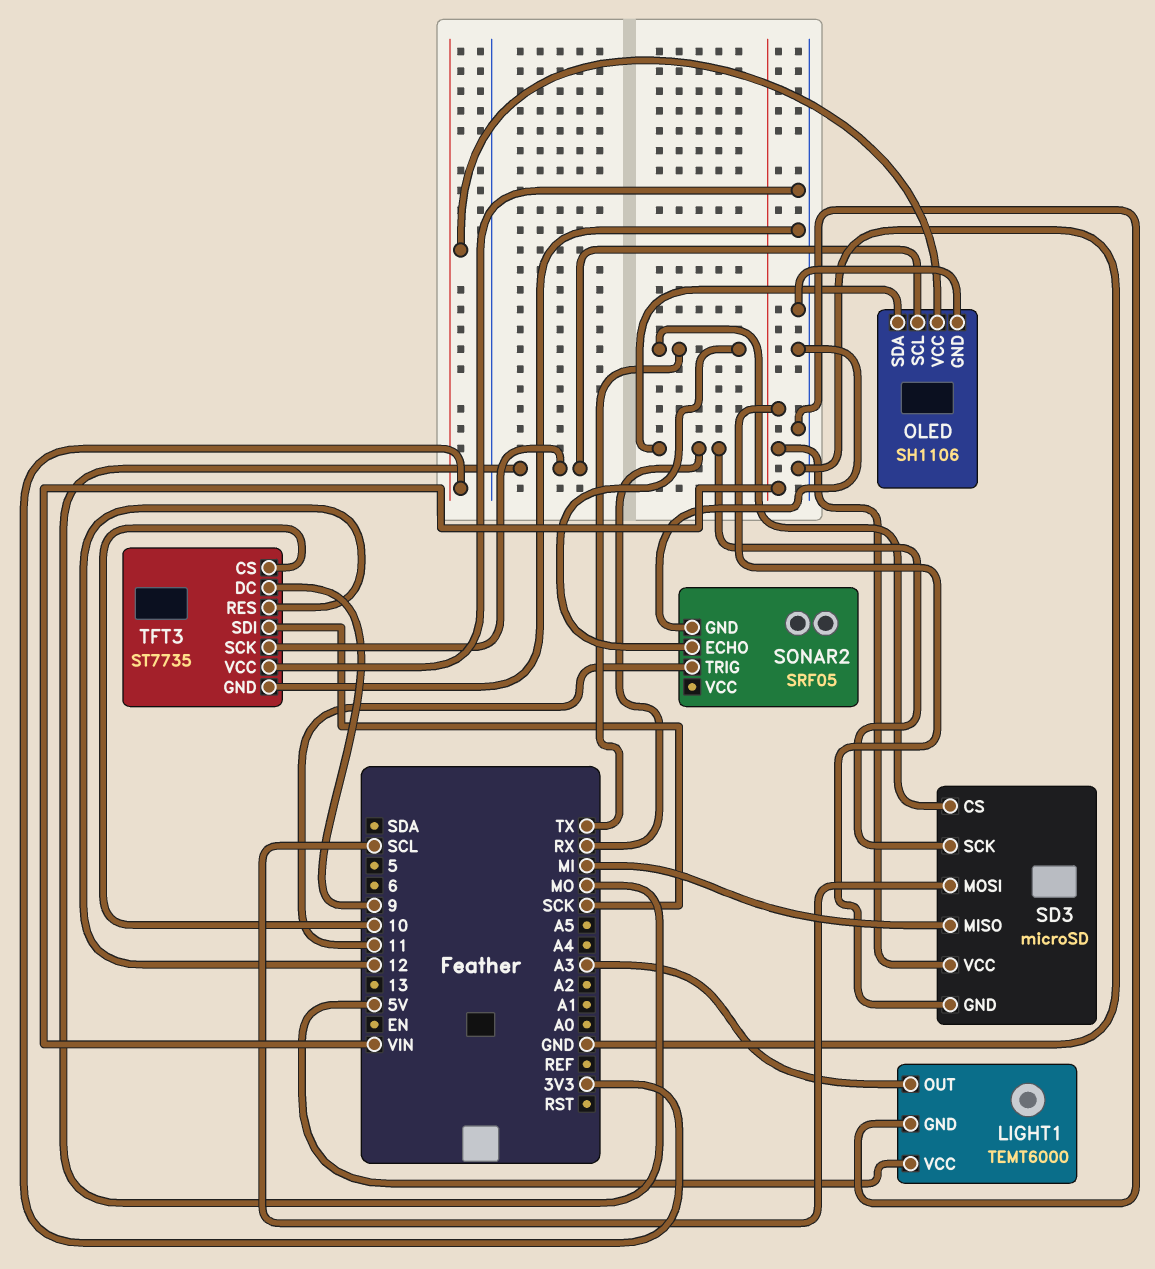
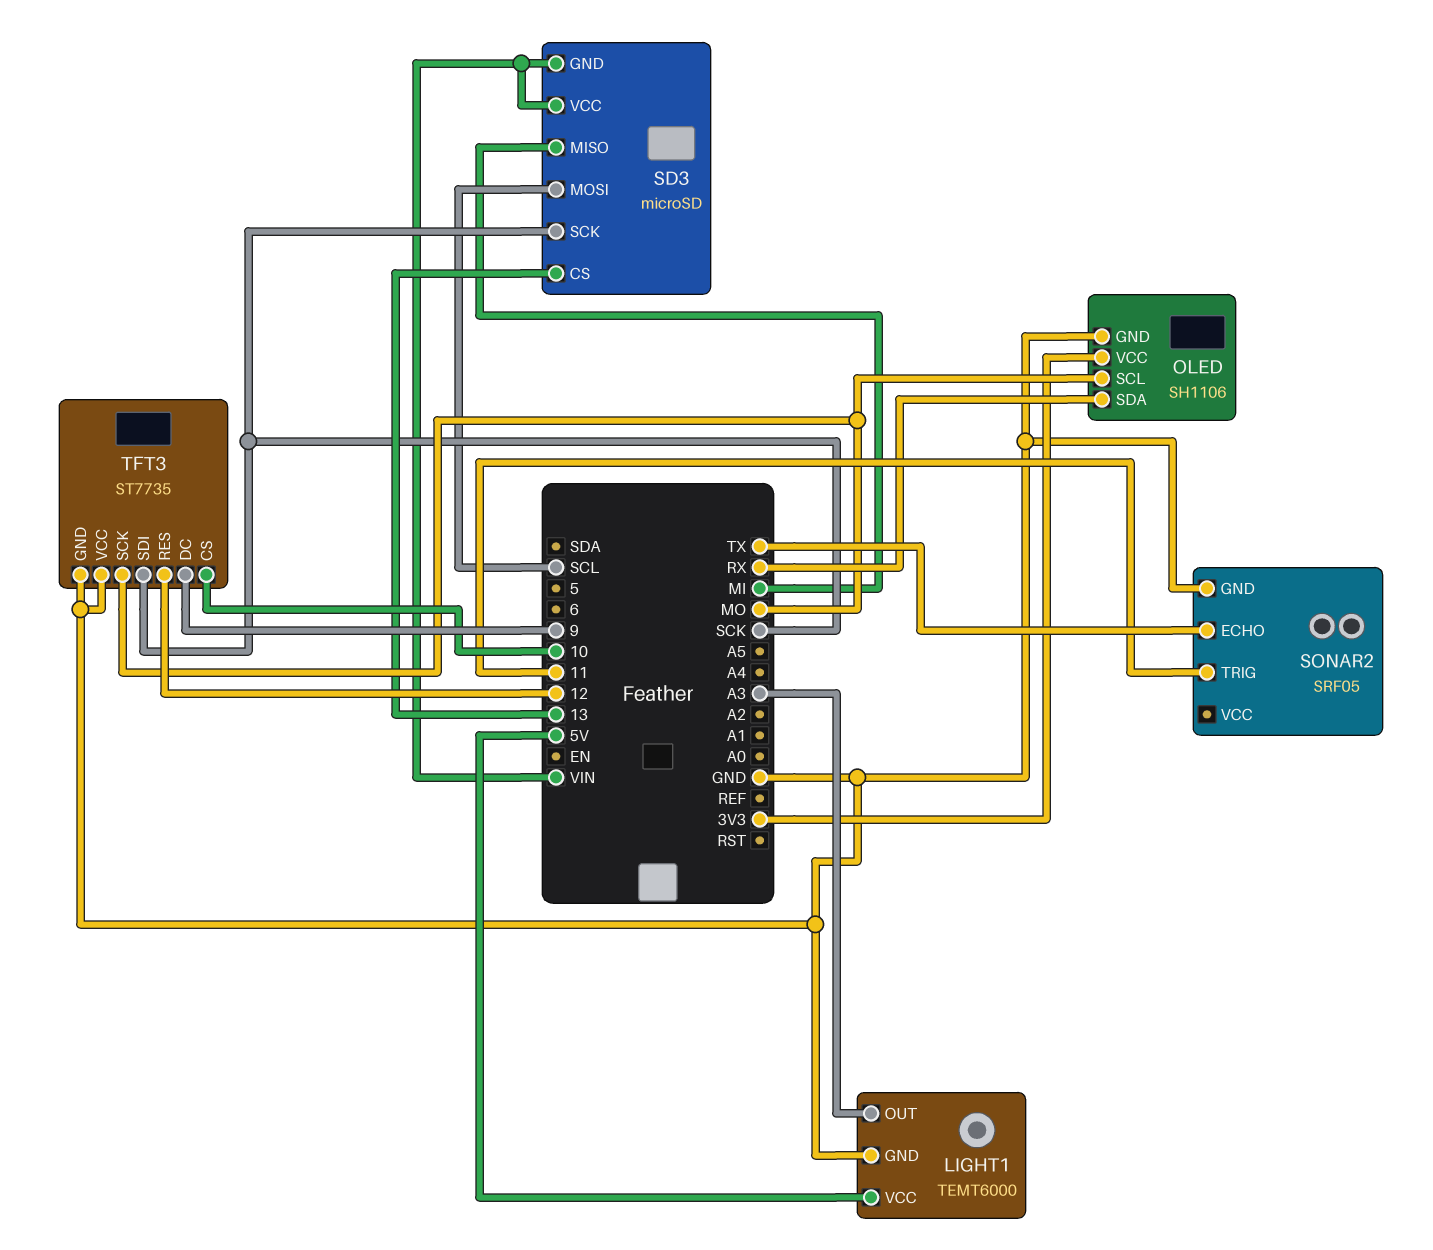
SD3 pin CS: TX -> 13
SD3 pin SCK: RX -> SCK

